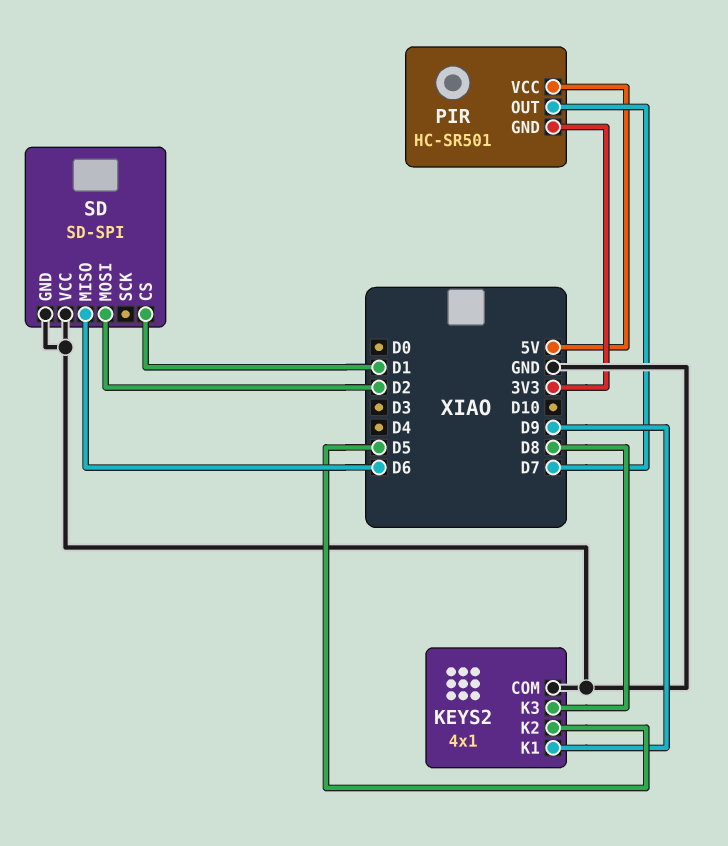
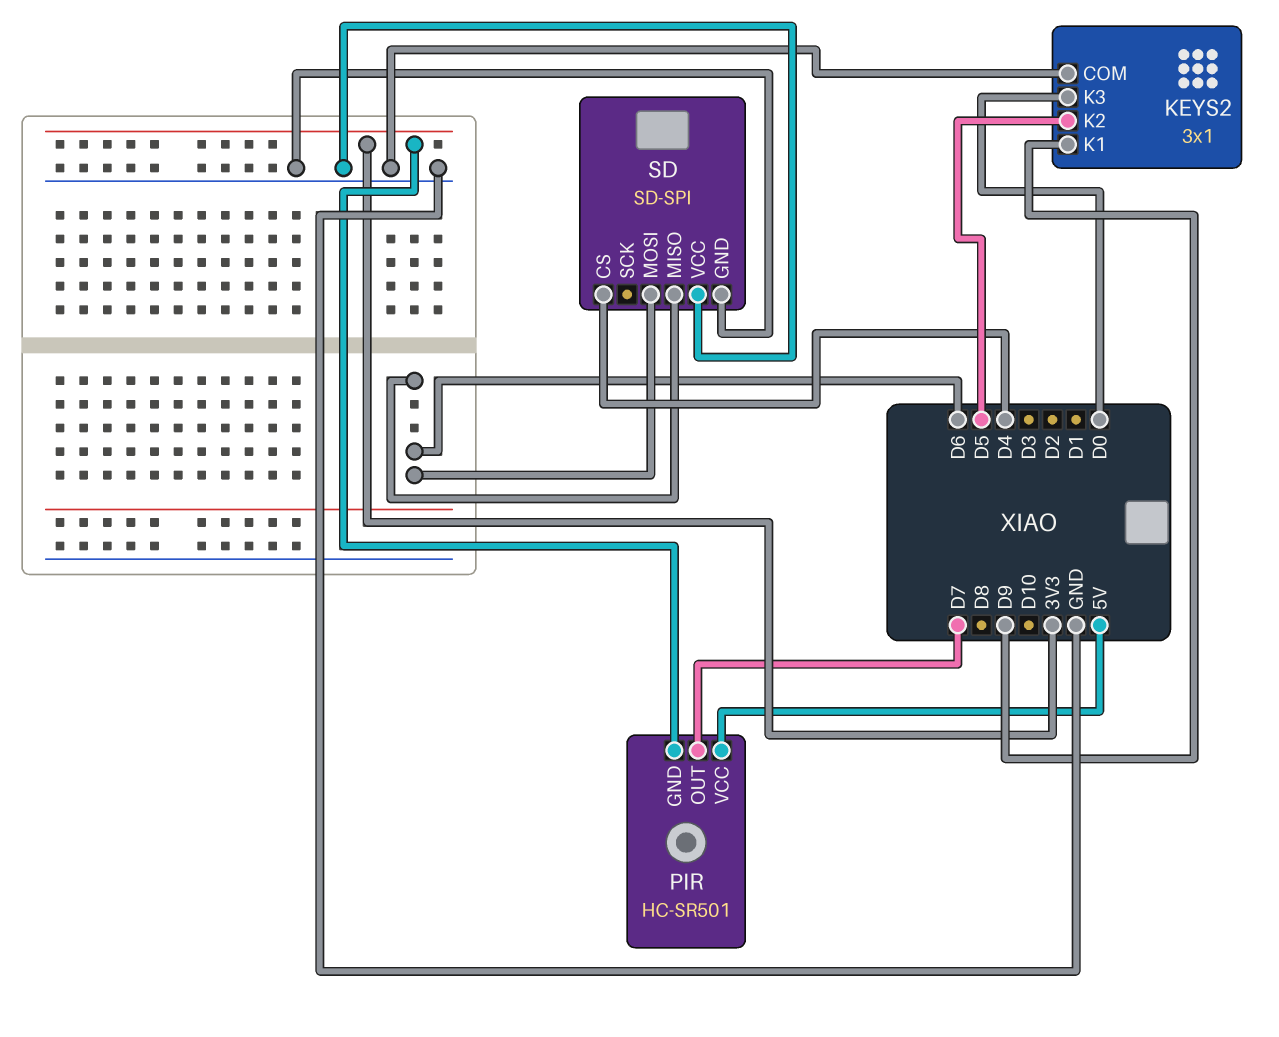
KEYS2: 4x1 -> 3x1
KEYS2 pin K3: D8 -> D0
SD pin CS: D1 -> D4
SD pin MOSI: D2 -> D6

